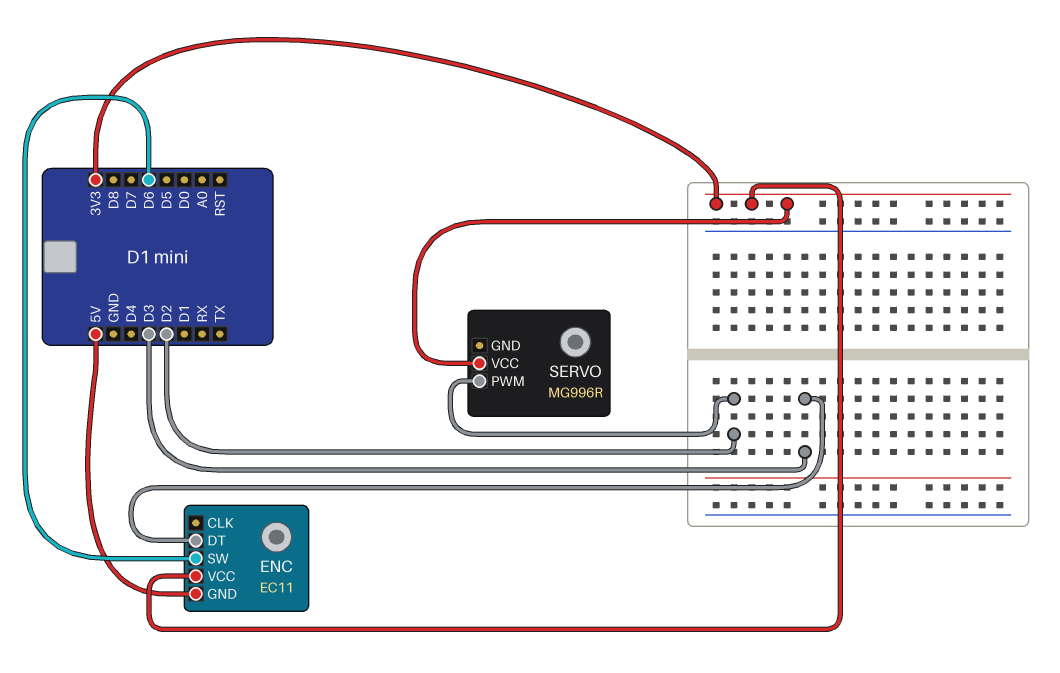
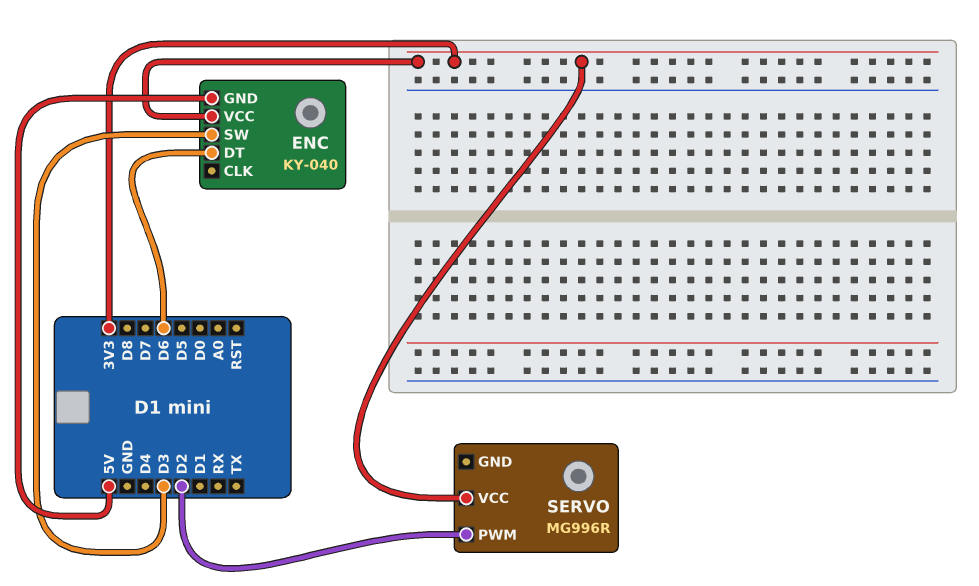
ENC: EC11 -> KY-040
ENC pin DT: D3 -> D6
ENC pin SW: D6 -> D3

